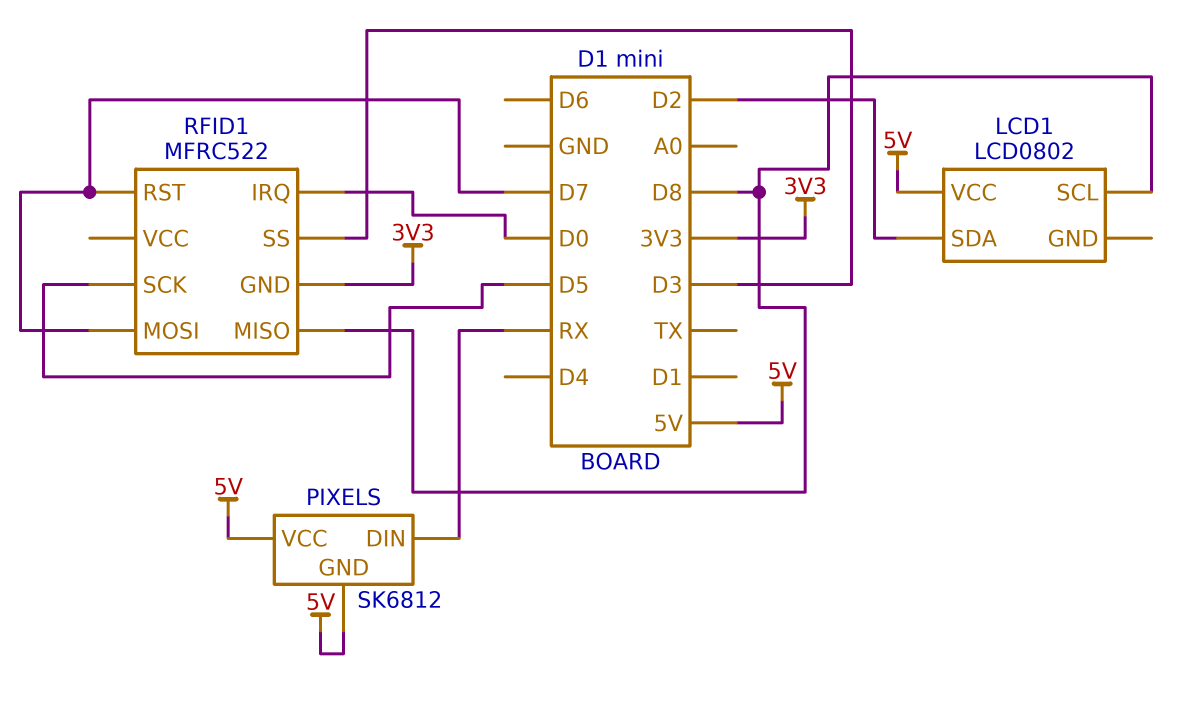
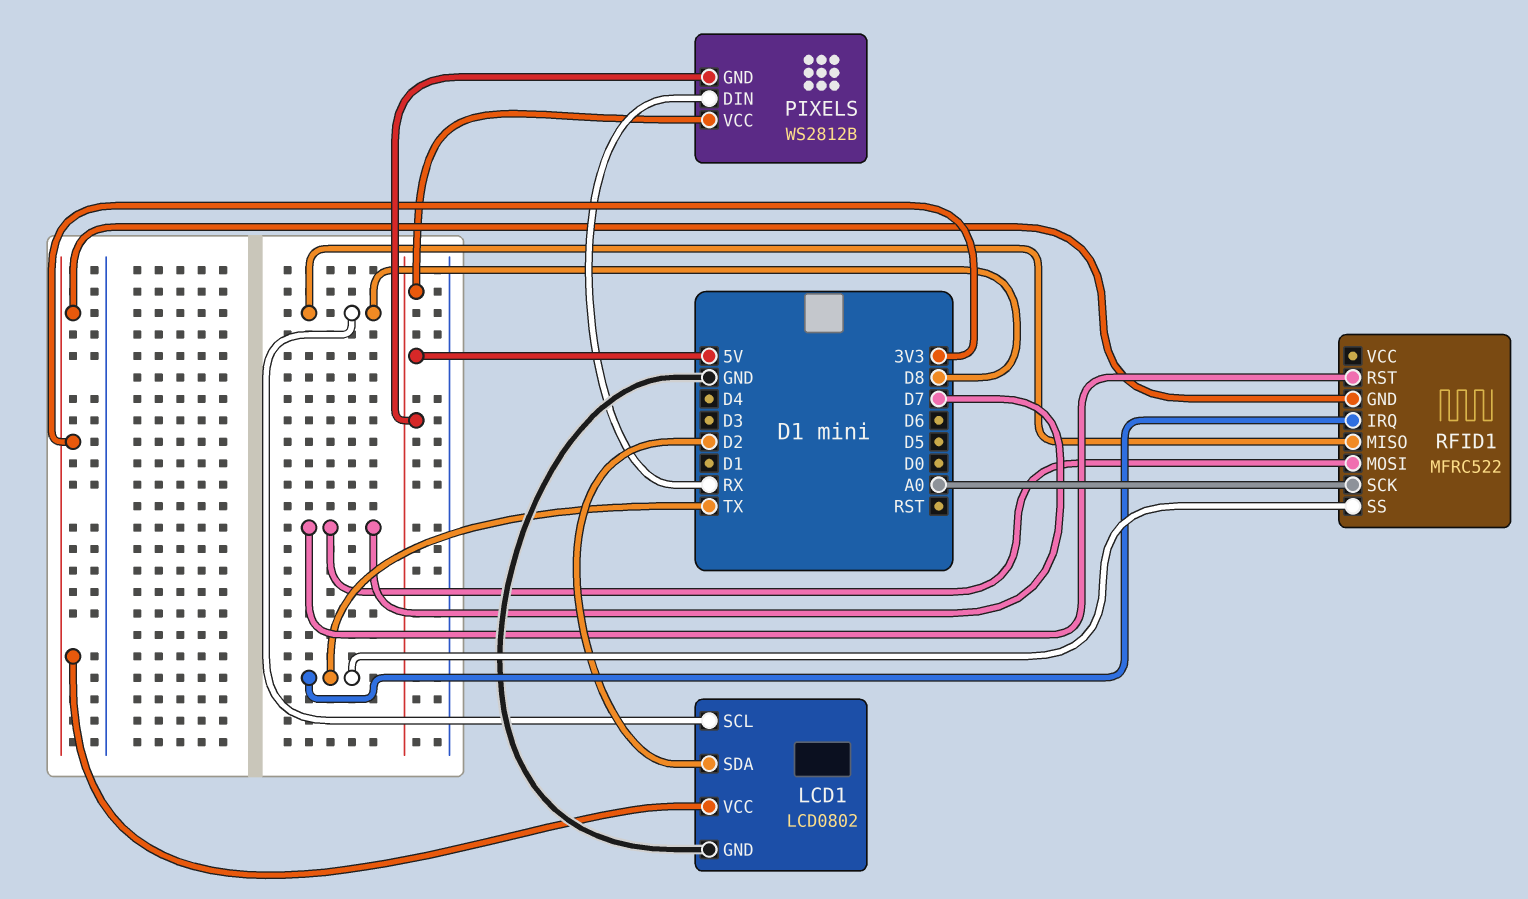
LCD1 pin GND: none -> GND
LCD1 pin VCC: 5V -> 3V3
PIXELS: SK6812 -> WS2812B
RFID1 pin IRQ: D0 -> TX
RFID1 pin SCK: D5 -> A0
RFID1 pin SS: D3 -> TX

